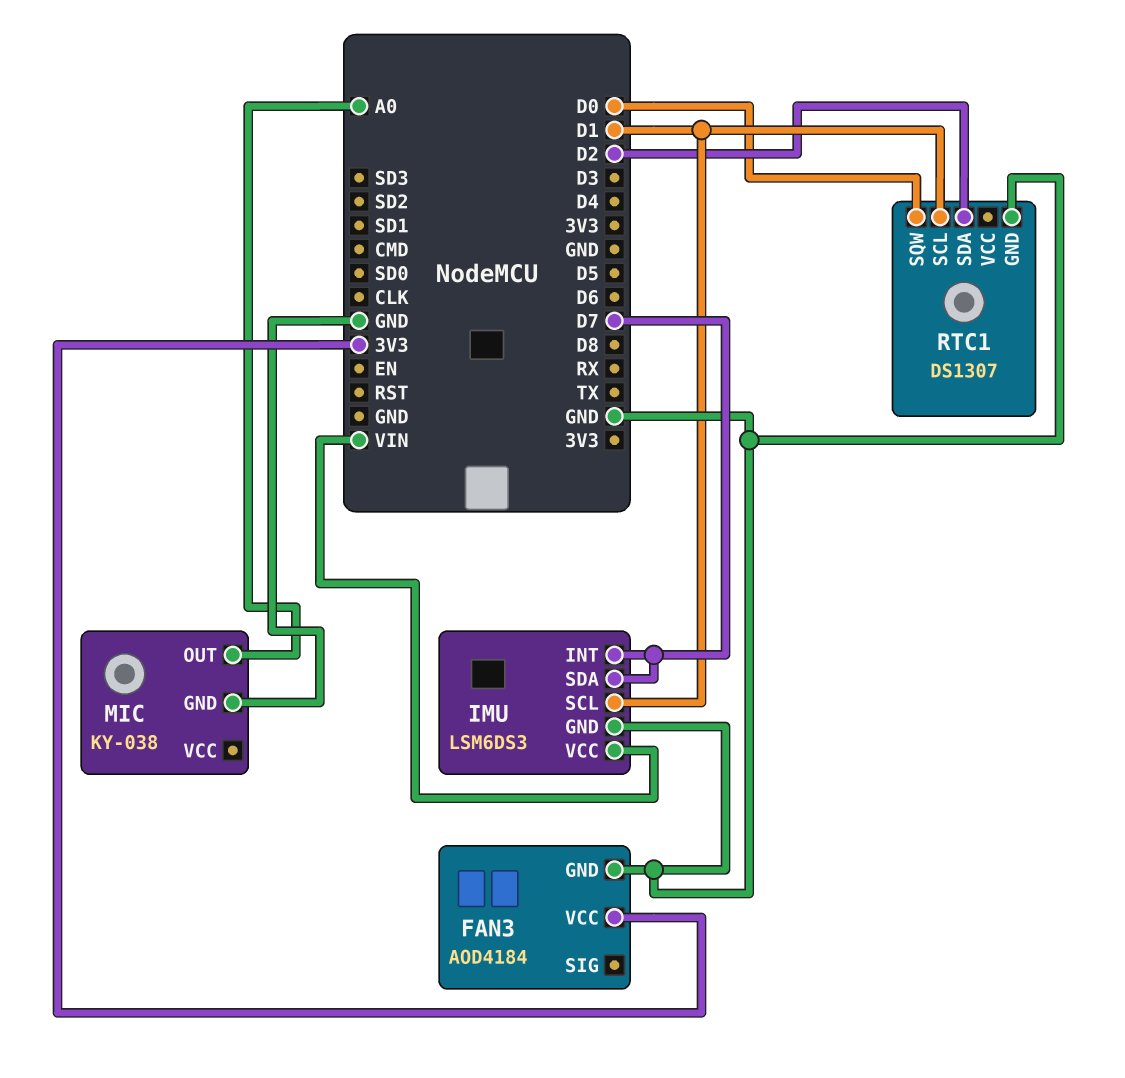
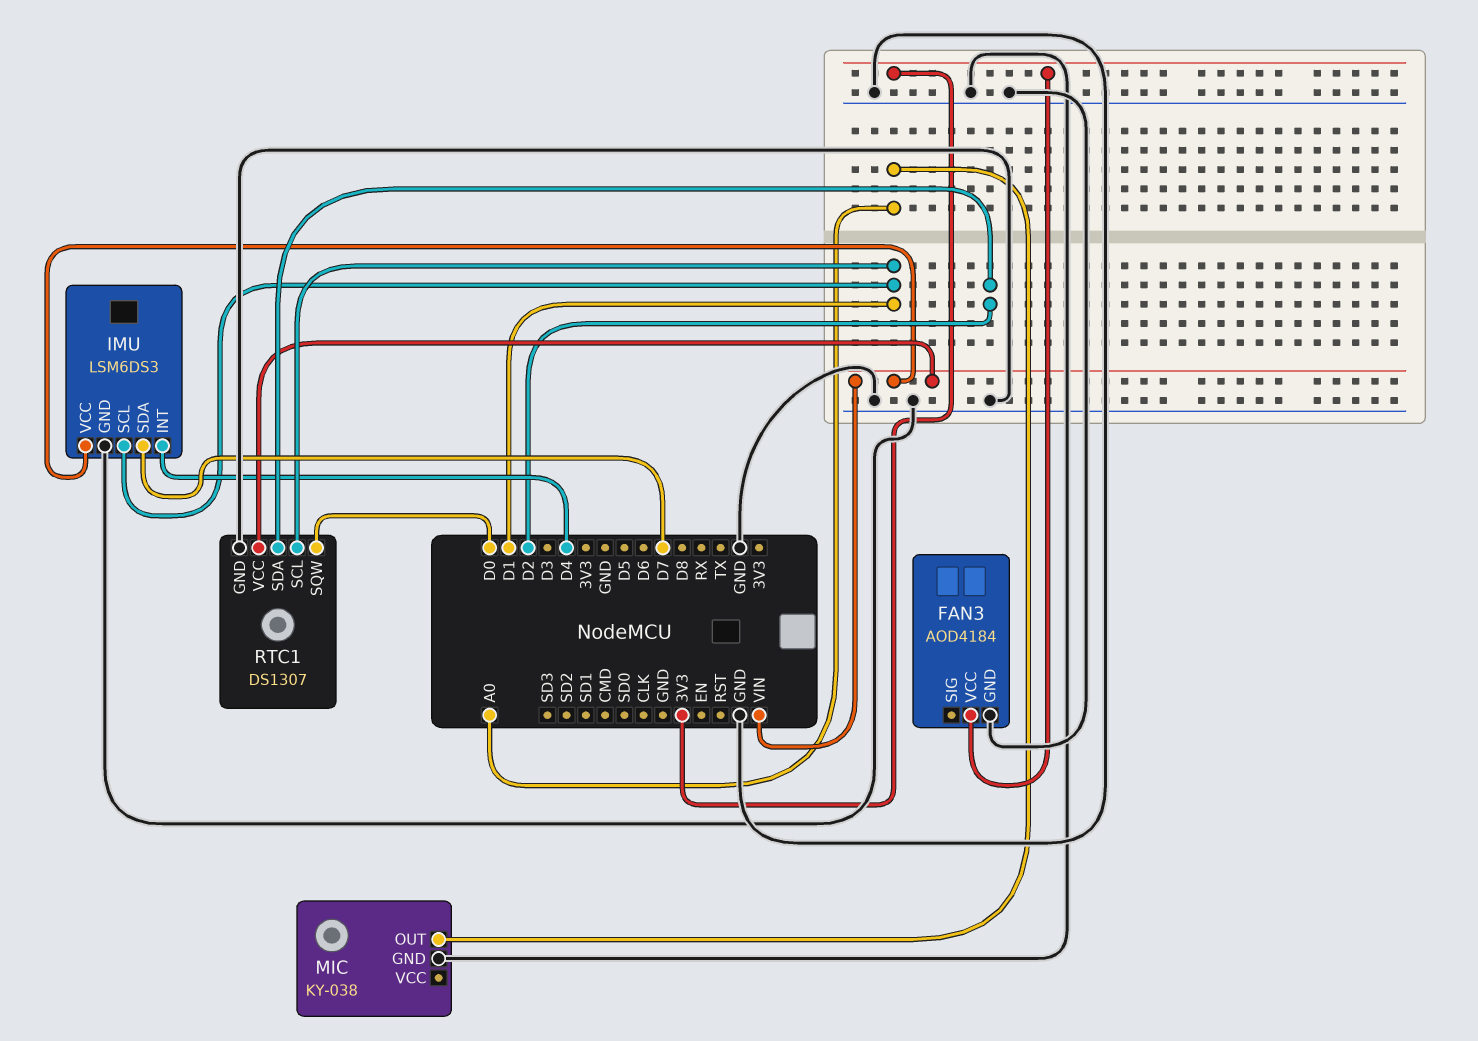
IMU pin INT: D7 -> D4
RTC1 pin VCC: none -> VIN

